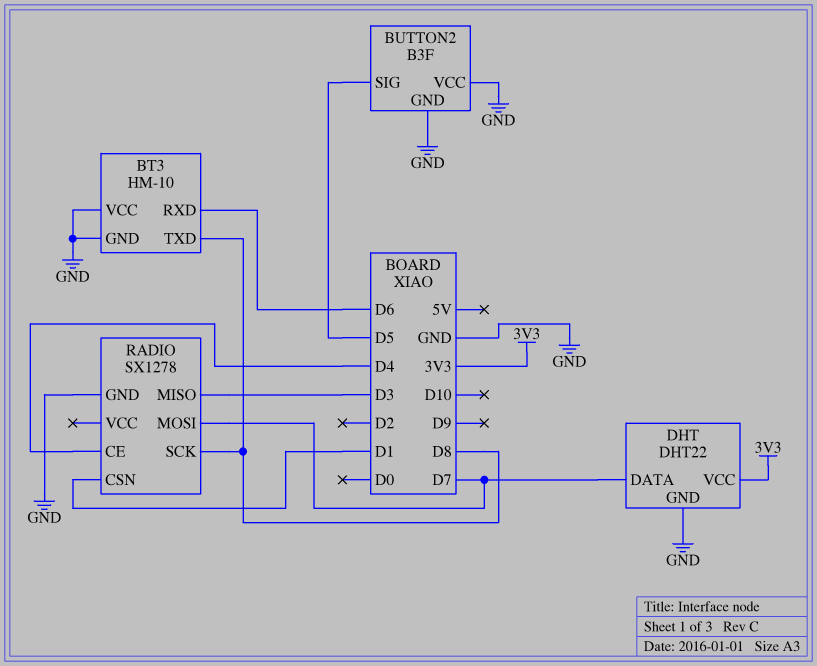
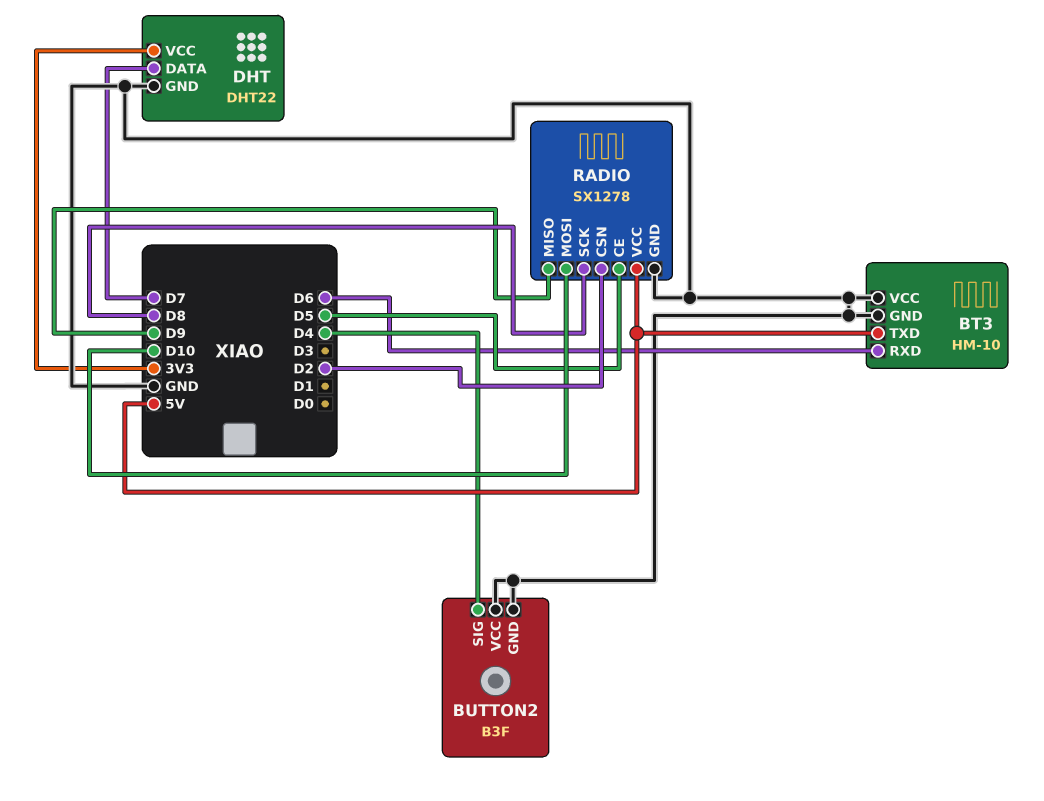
BT3 pin TXD: D8 -> 5V
BUTTON2 pin SIG: D5 -> D4
RADIO pin CE: D4 -> D5
RADIO pin CSN: D1 -> D2
RADIO pin MISO: D3 -> D9
RADIO pin MOSI: D7 -> D10
RADIO pin VCC: none -> 5V

